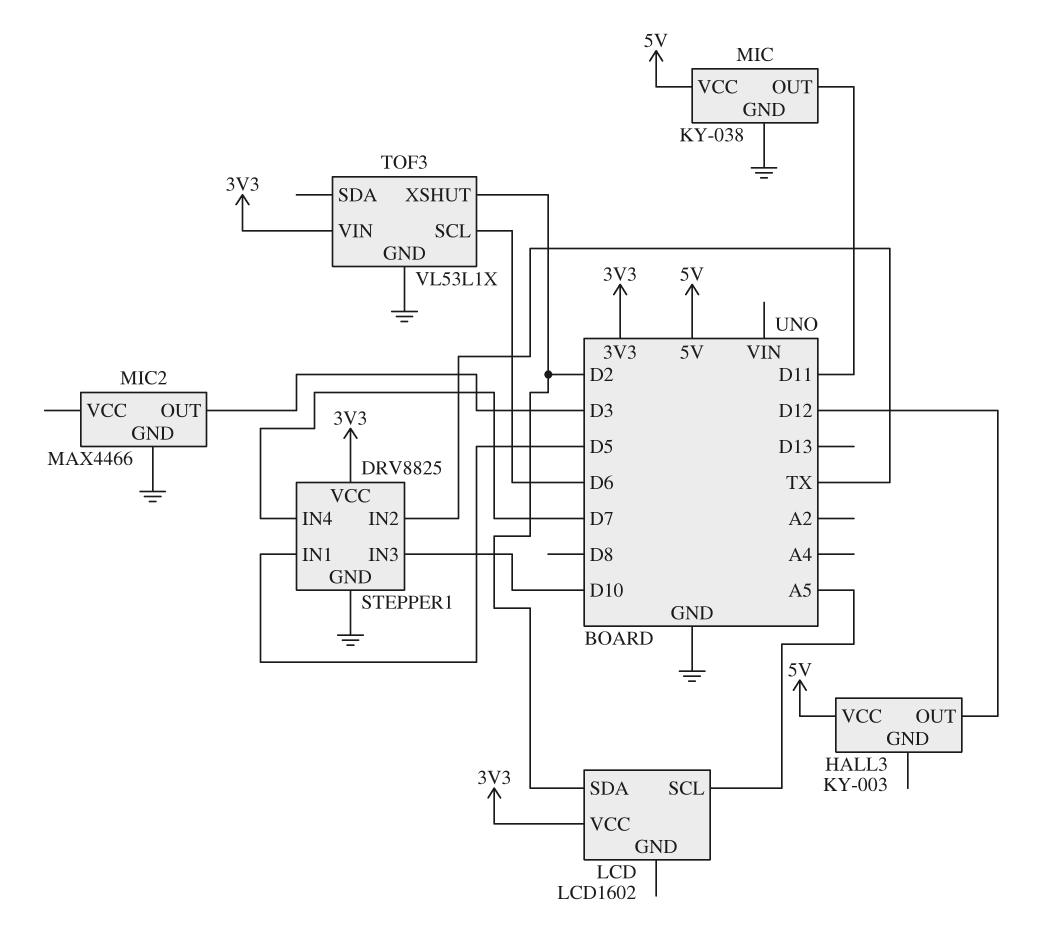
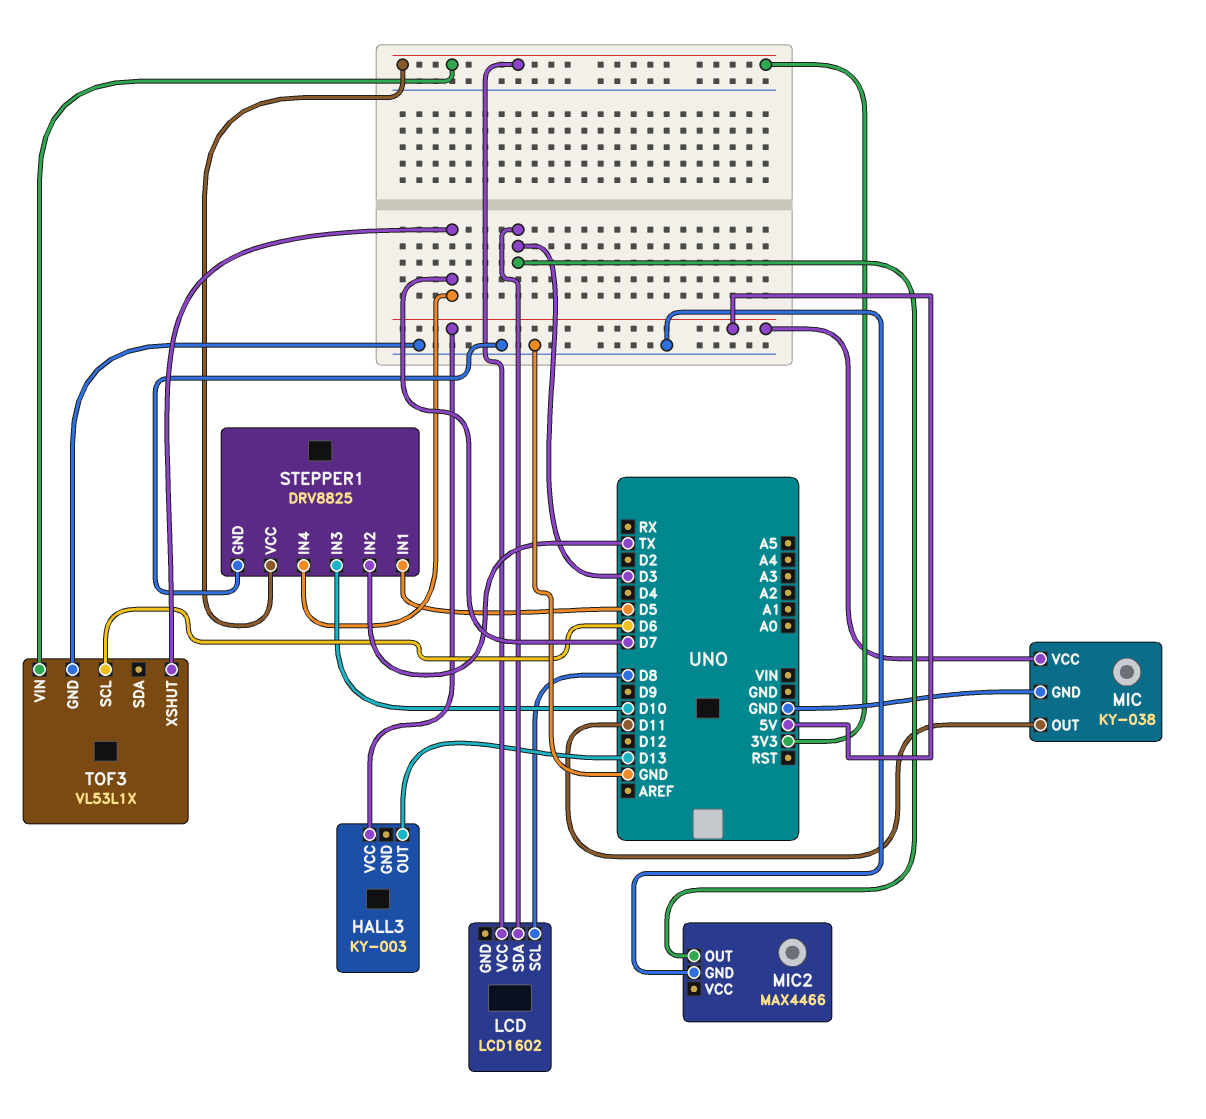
HALL3 pin OUT: D12 -> D13
LCD pin SCL: A5 -> D8
LCD pin SDA: D2 -> D3
TOF3 pin XSHUT: D2 -> D7

